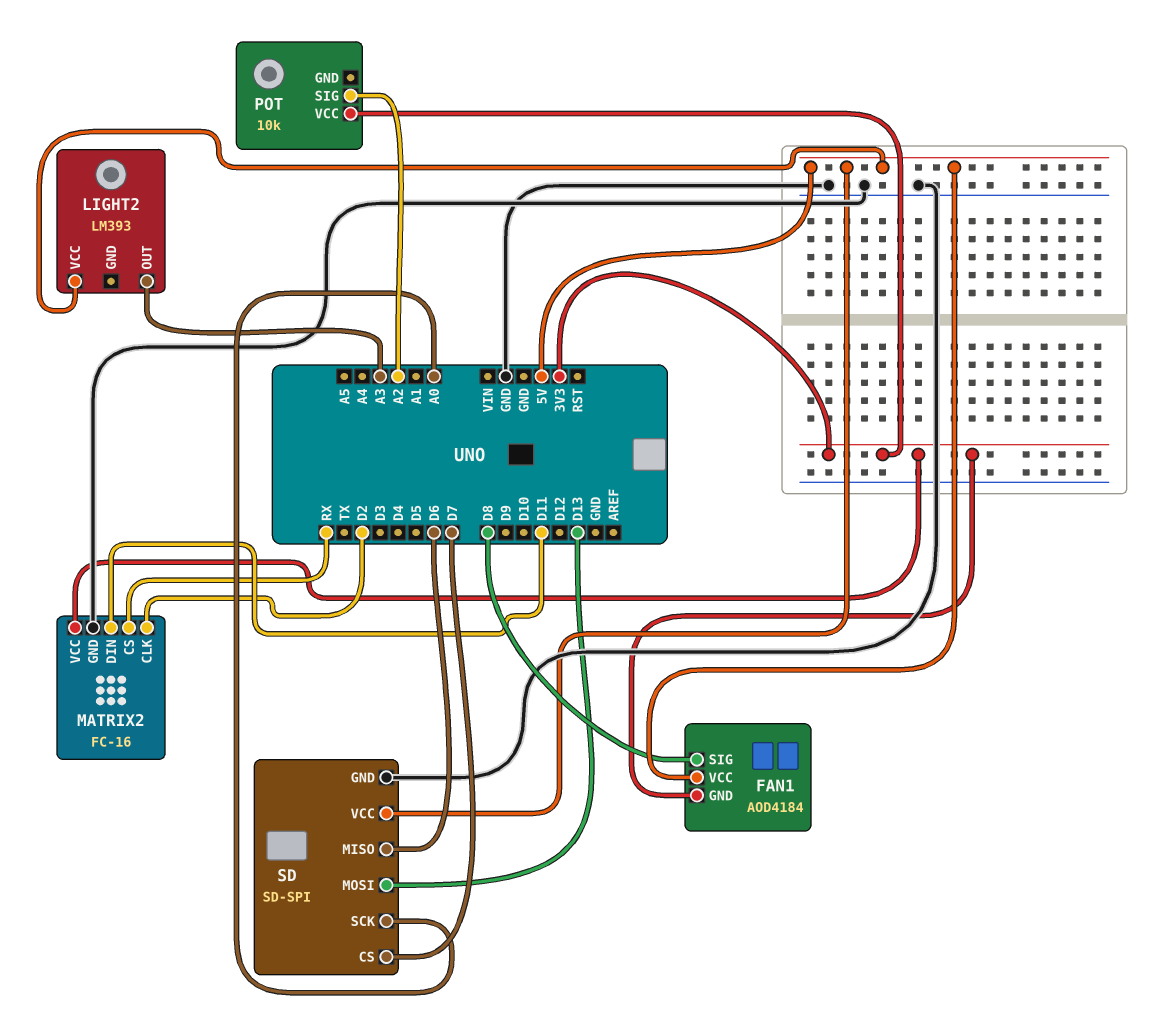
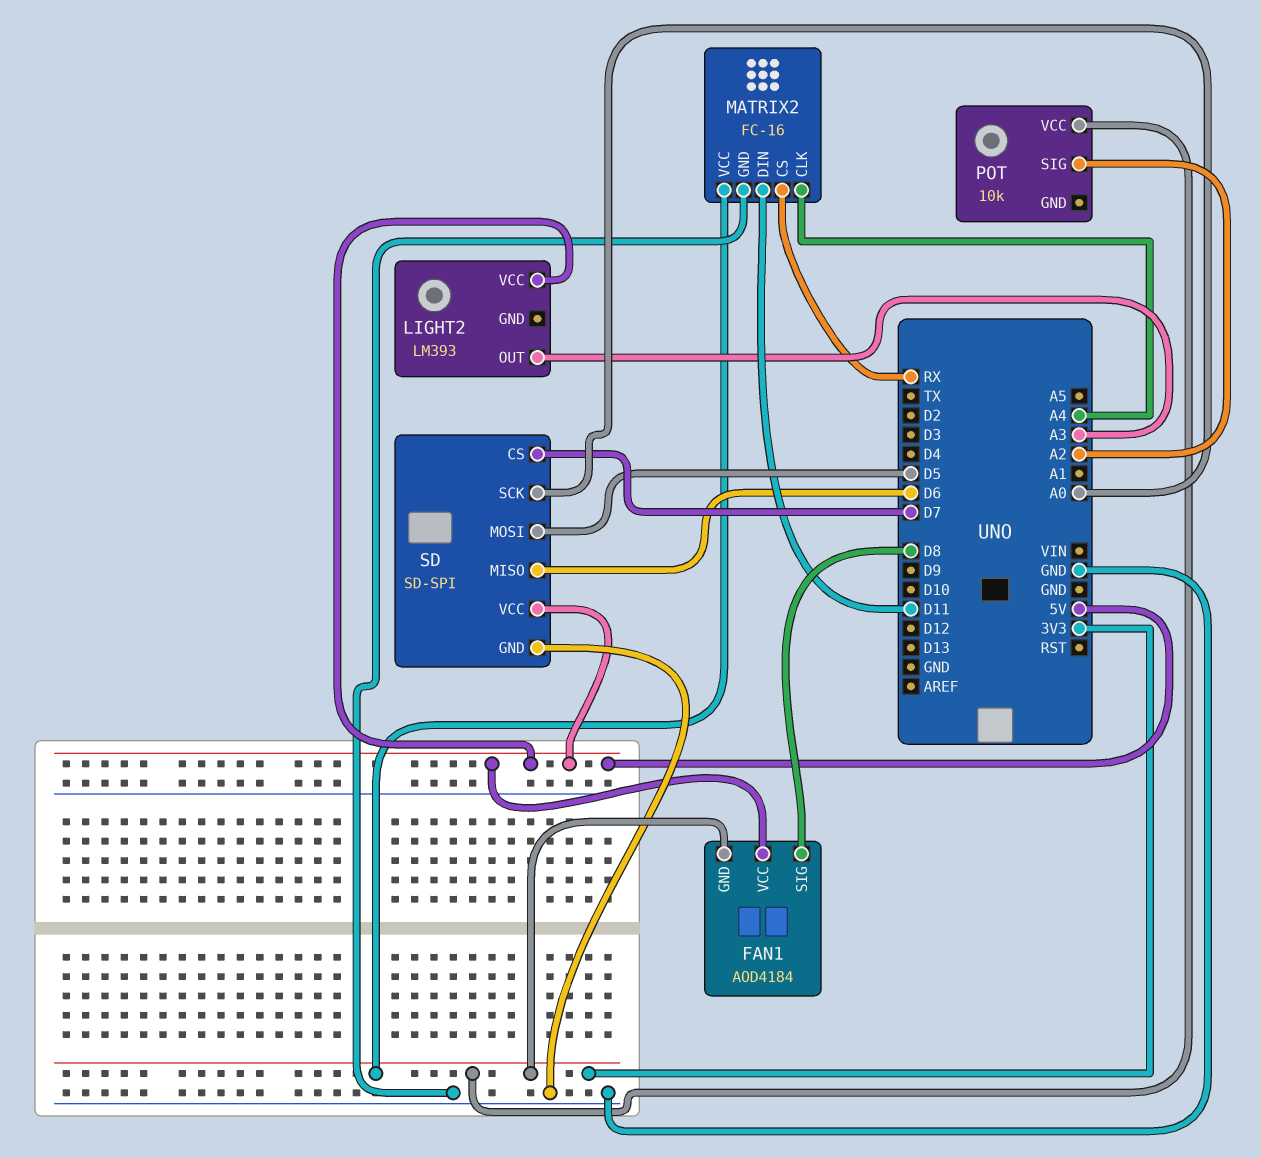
MATRIX2 pin CLK: D2 -> A4
SD pin MOSI: D13 -> D5

